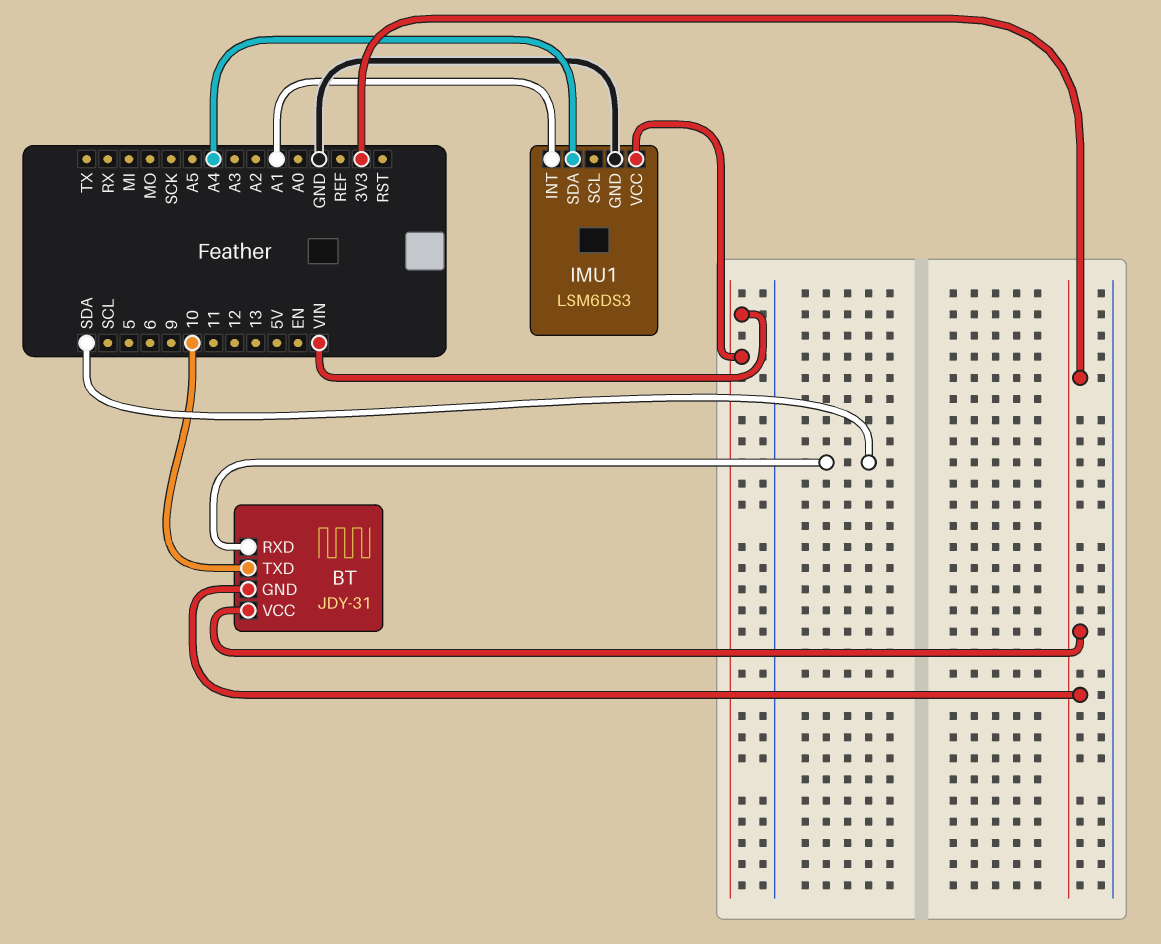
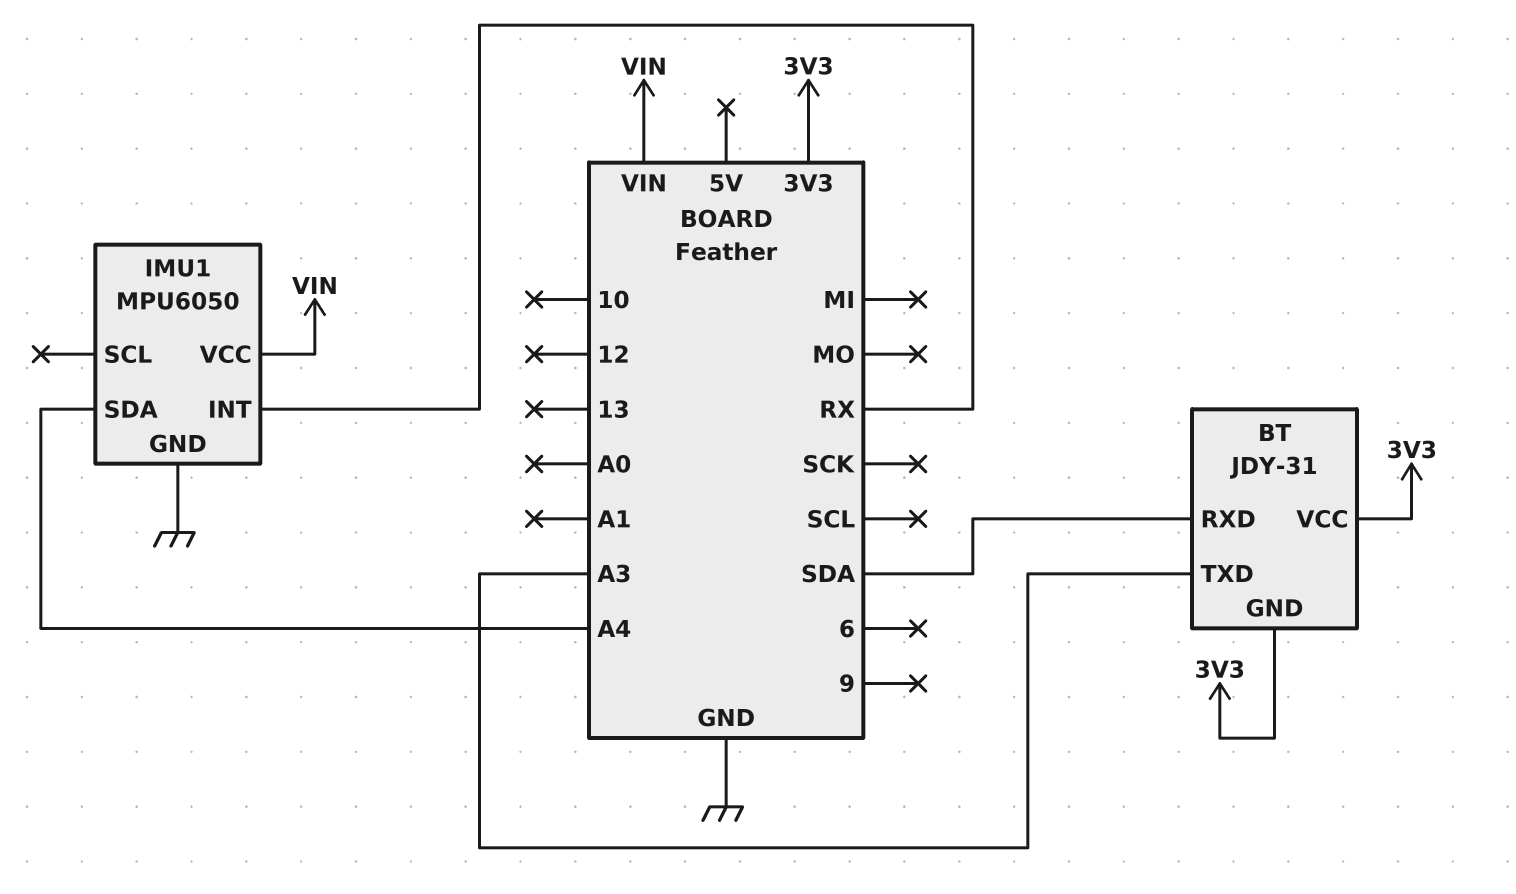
BT pin TXD: 10 -> A3
IMU1: LSM6DS3 -> MPU6050
IMU1 pin INT: A1 -> RX

